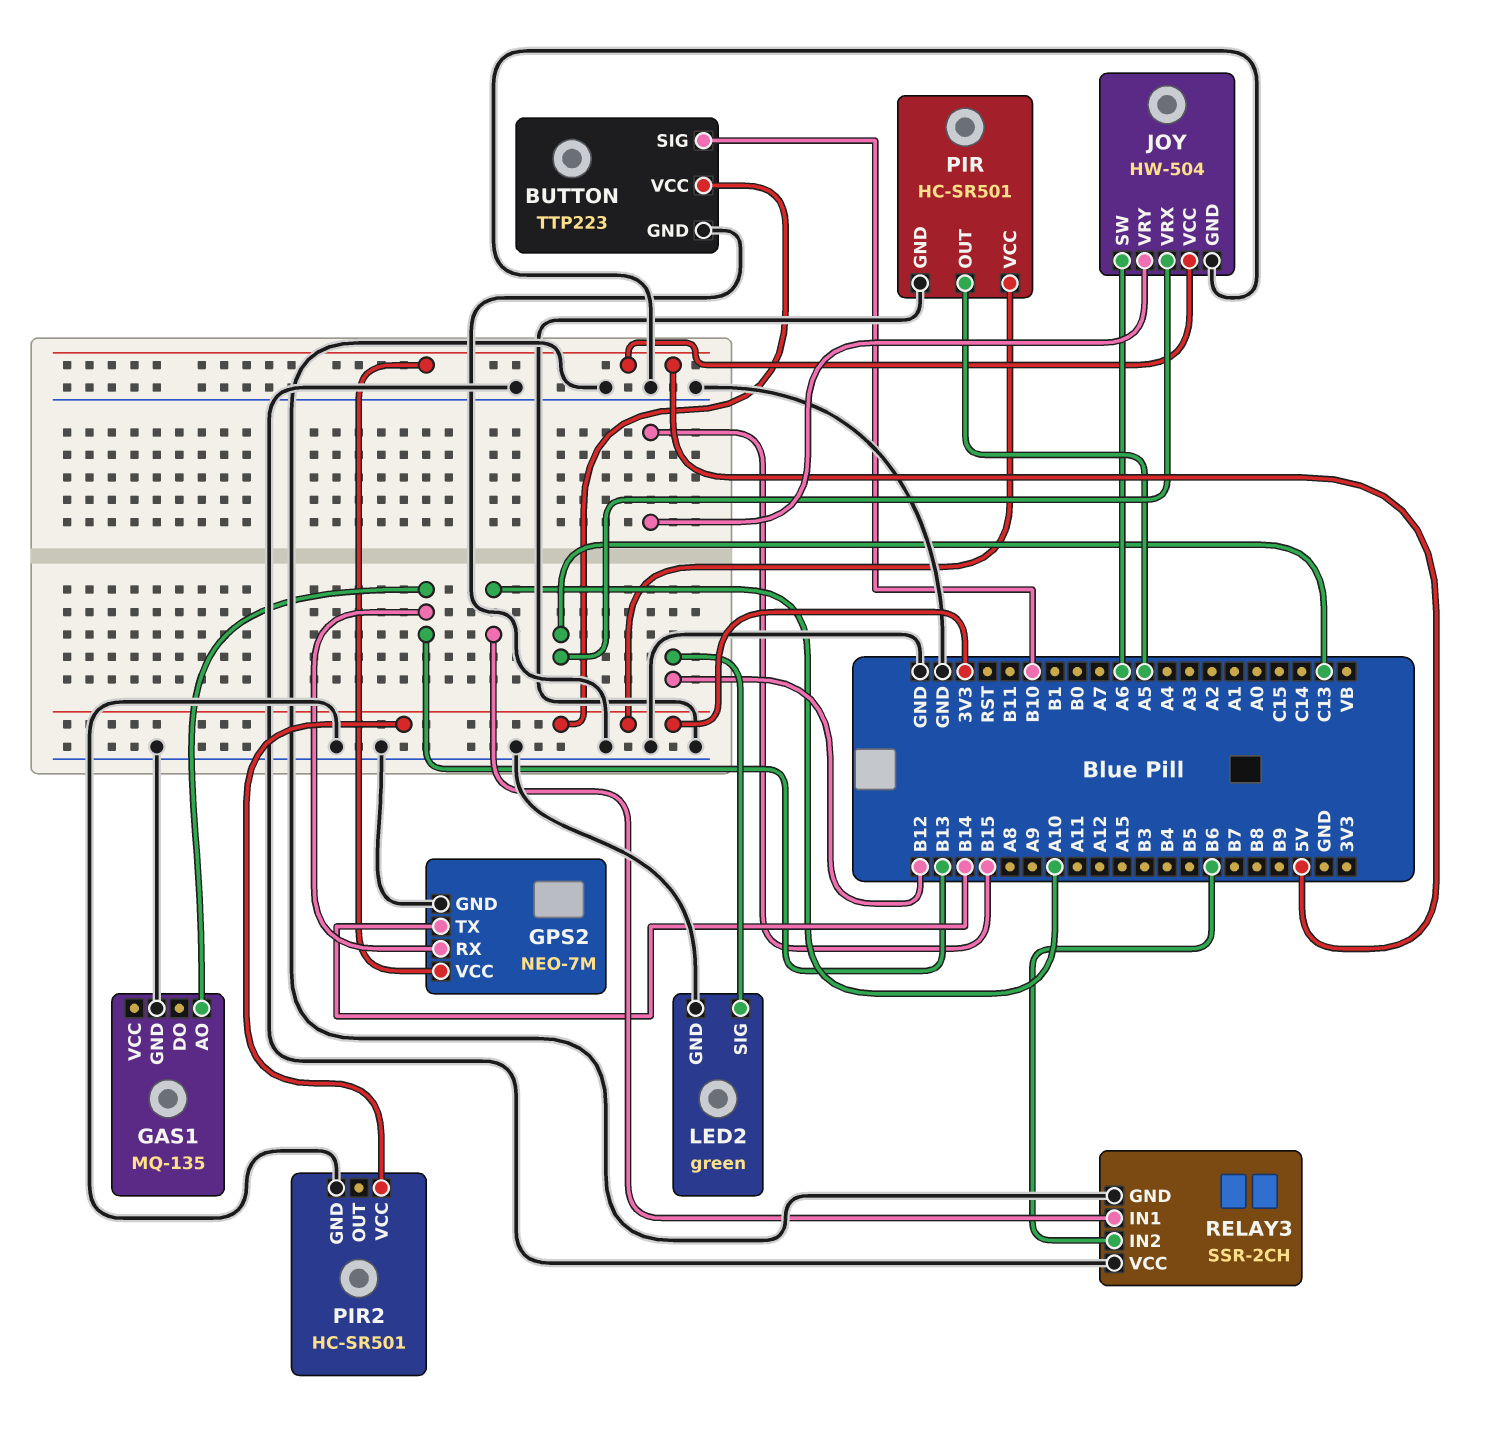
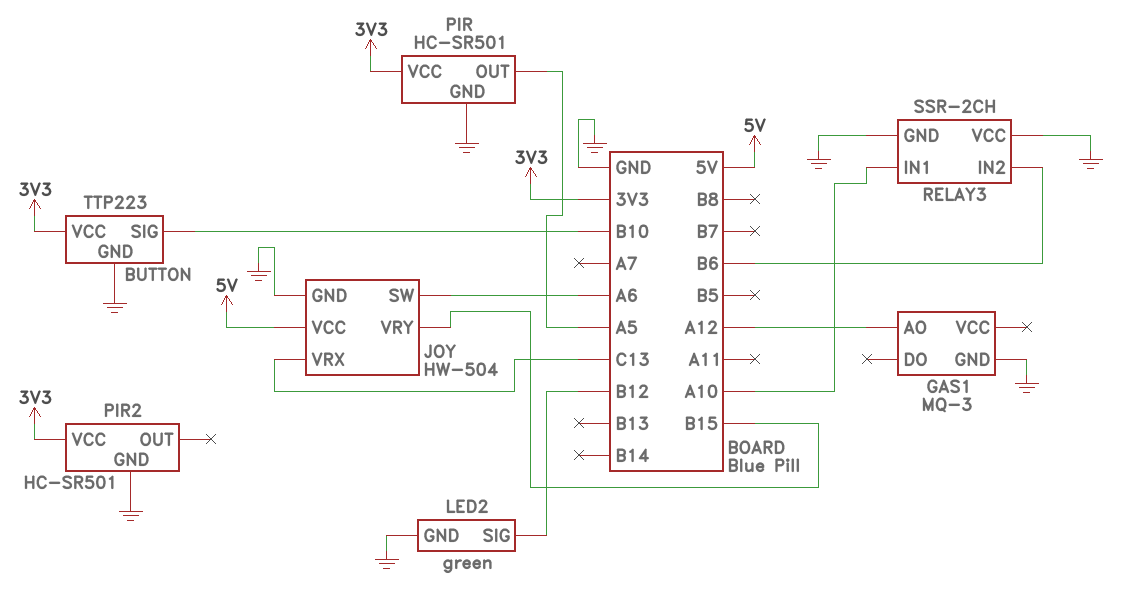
GAS1: MQ-135 -> MQ-3
GAS1 pin AO: B13 -> A12
GPS2: NEO-7M -> none
GPS2 pin GND: GND -> none
GPS2 pin RX: B13 -> none
GPS2 pin TX: B14 -> none
GPS2 pin VCC: 5V -> none

